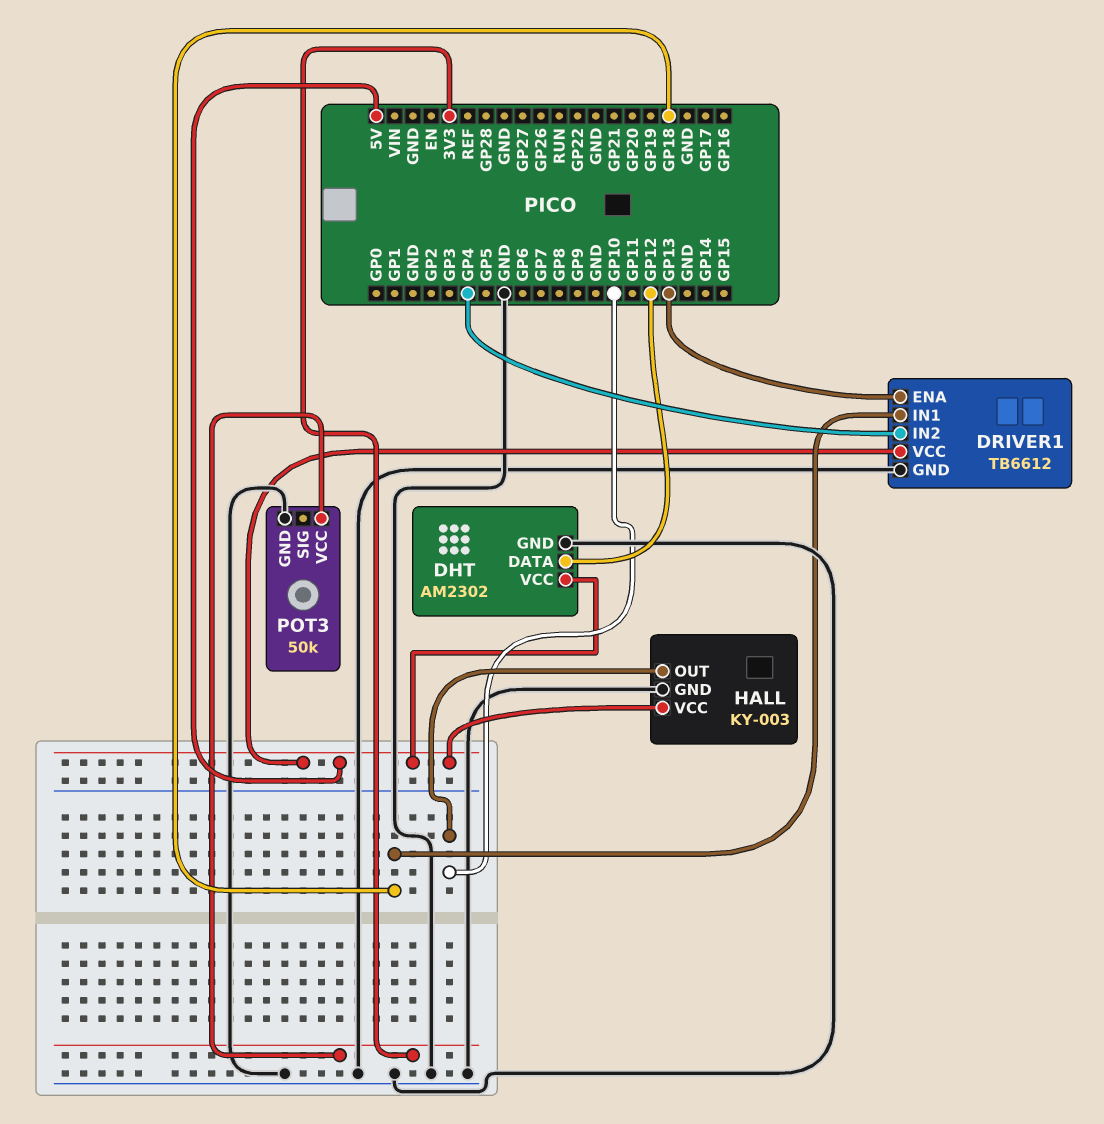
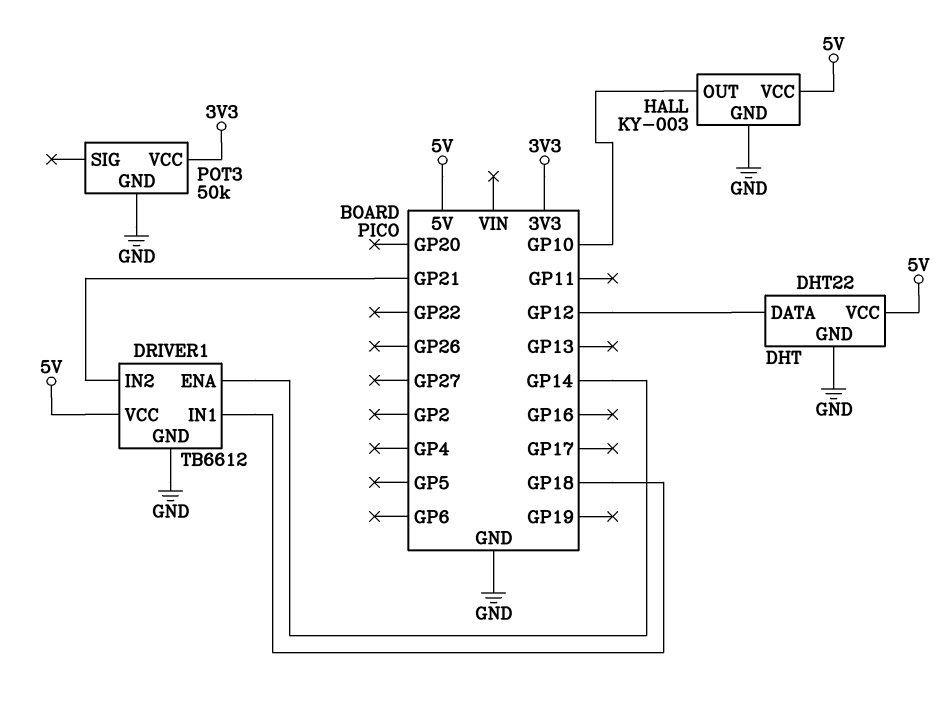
DHT: AM2302 -> DHT22
DRIVER1 pin ENA: GP13 -> GP14
DRIVER1 pin IN2: GP4 -> GP21

